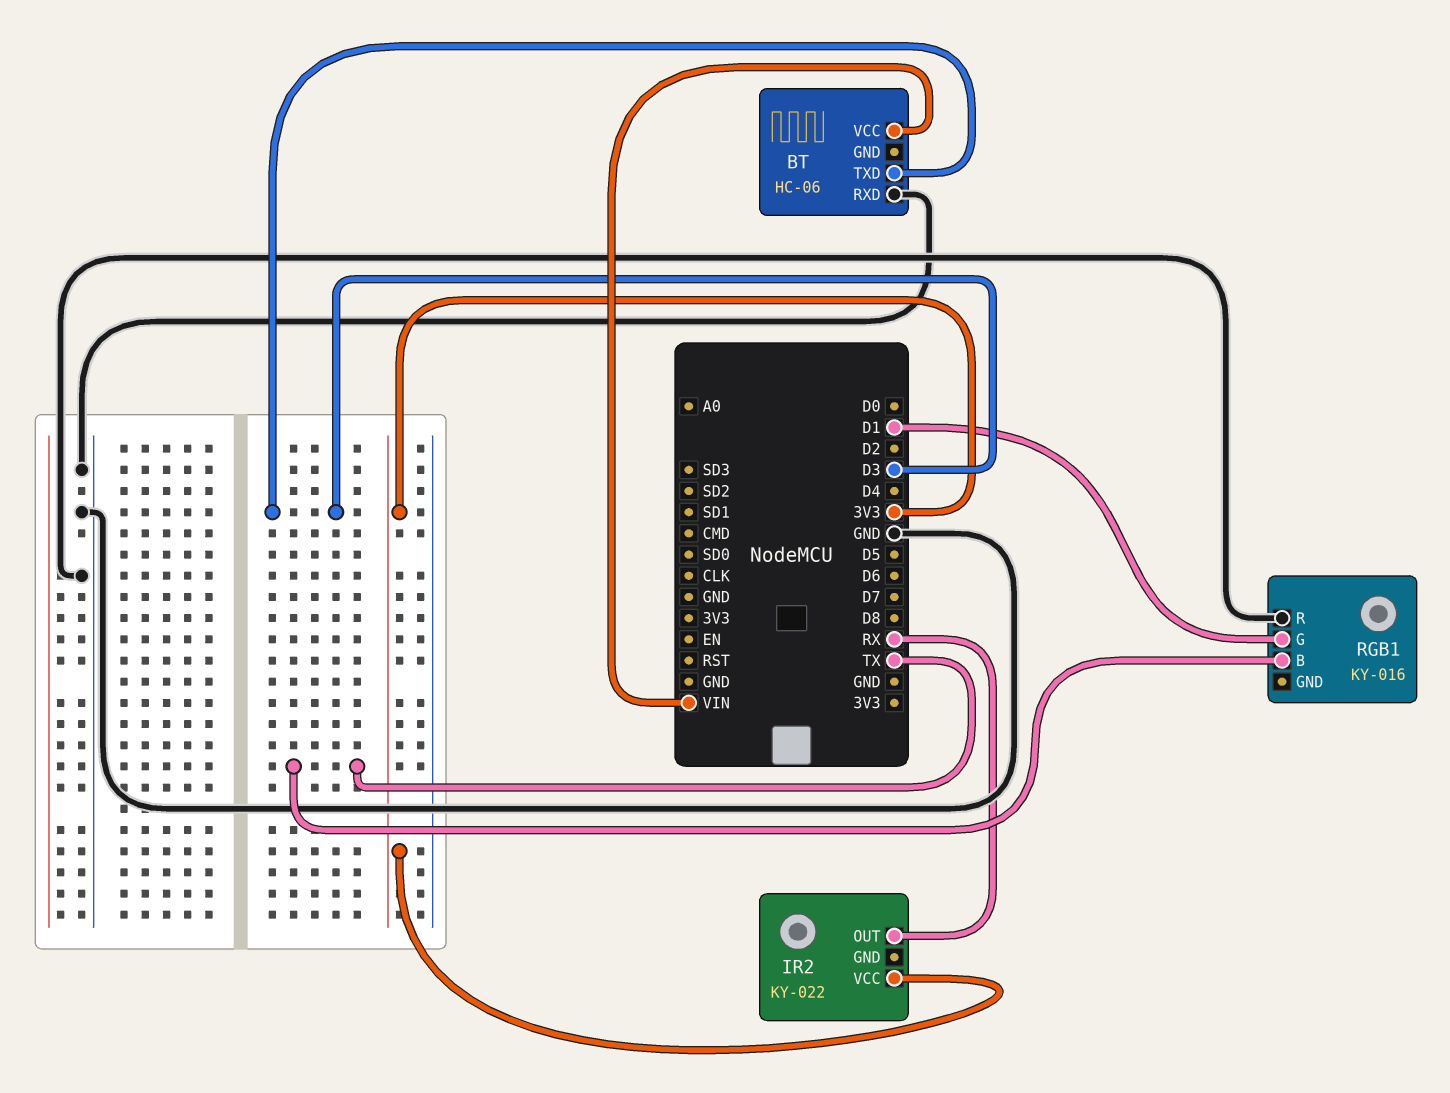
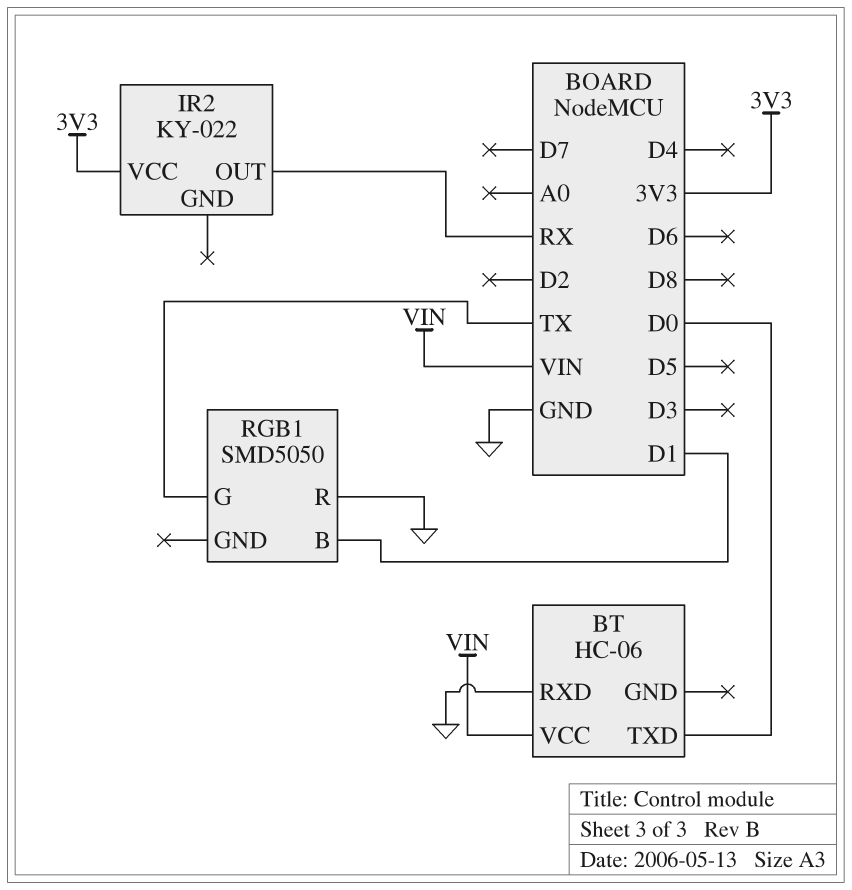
BT pin TXD: D3 -> D0
RGB1: KY-016 -> SMD5050
RGB1 pin B: TX -> D1
RGB1 pin G: D1 -> TX

